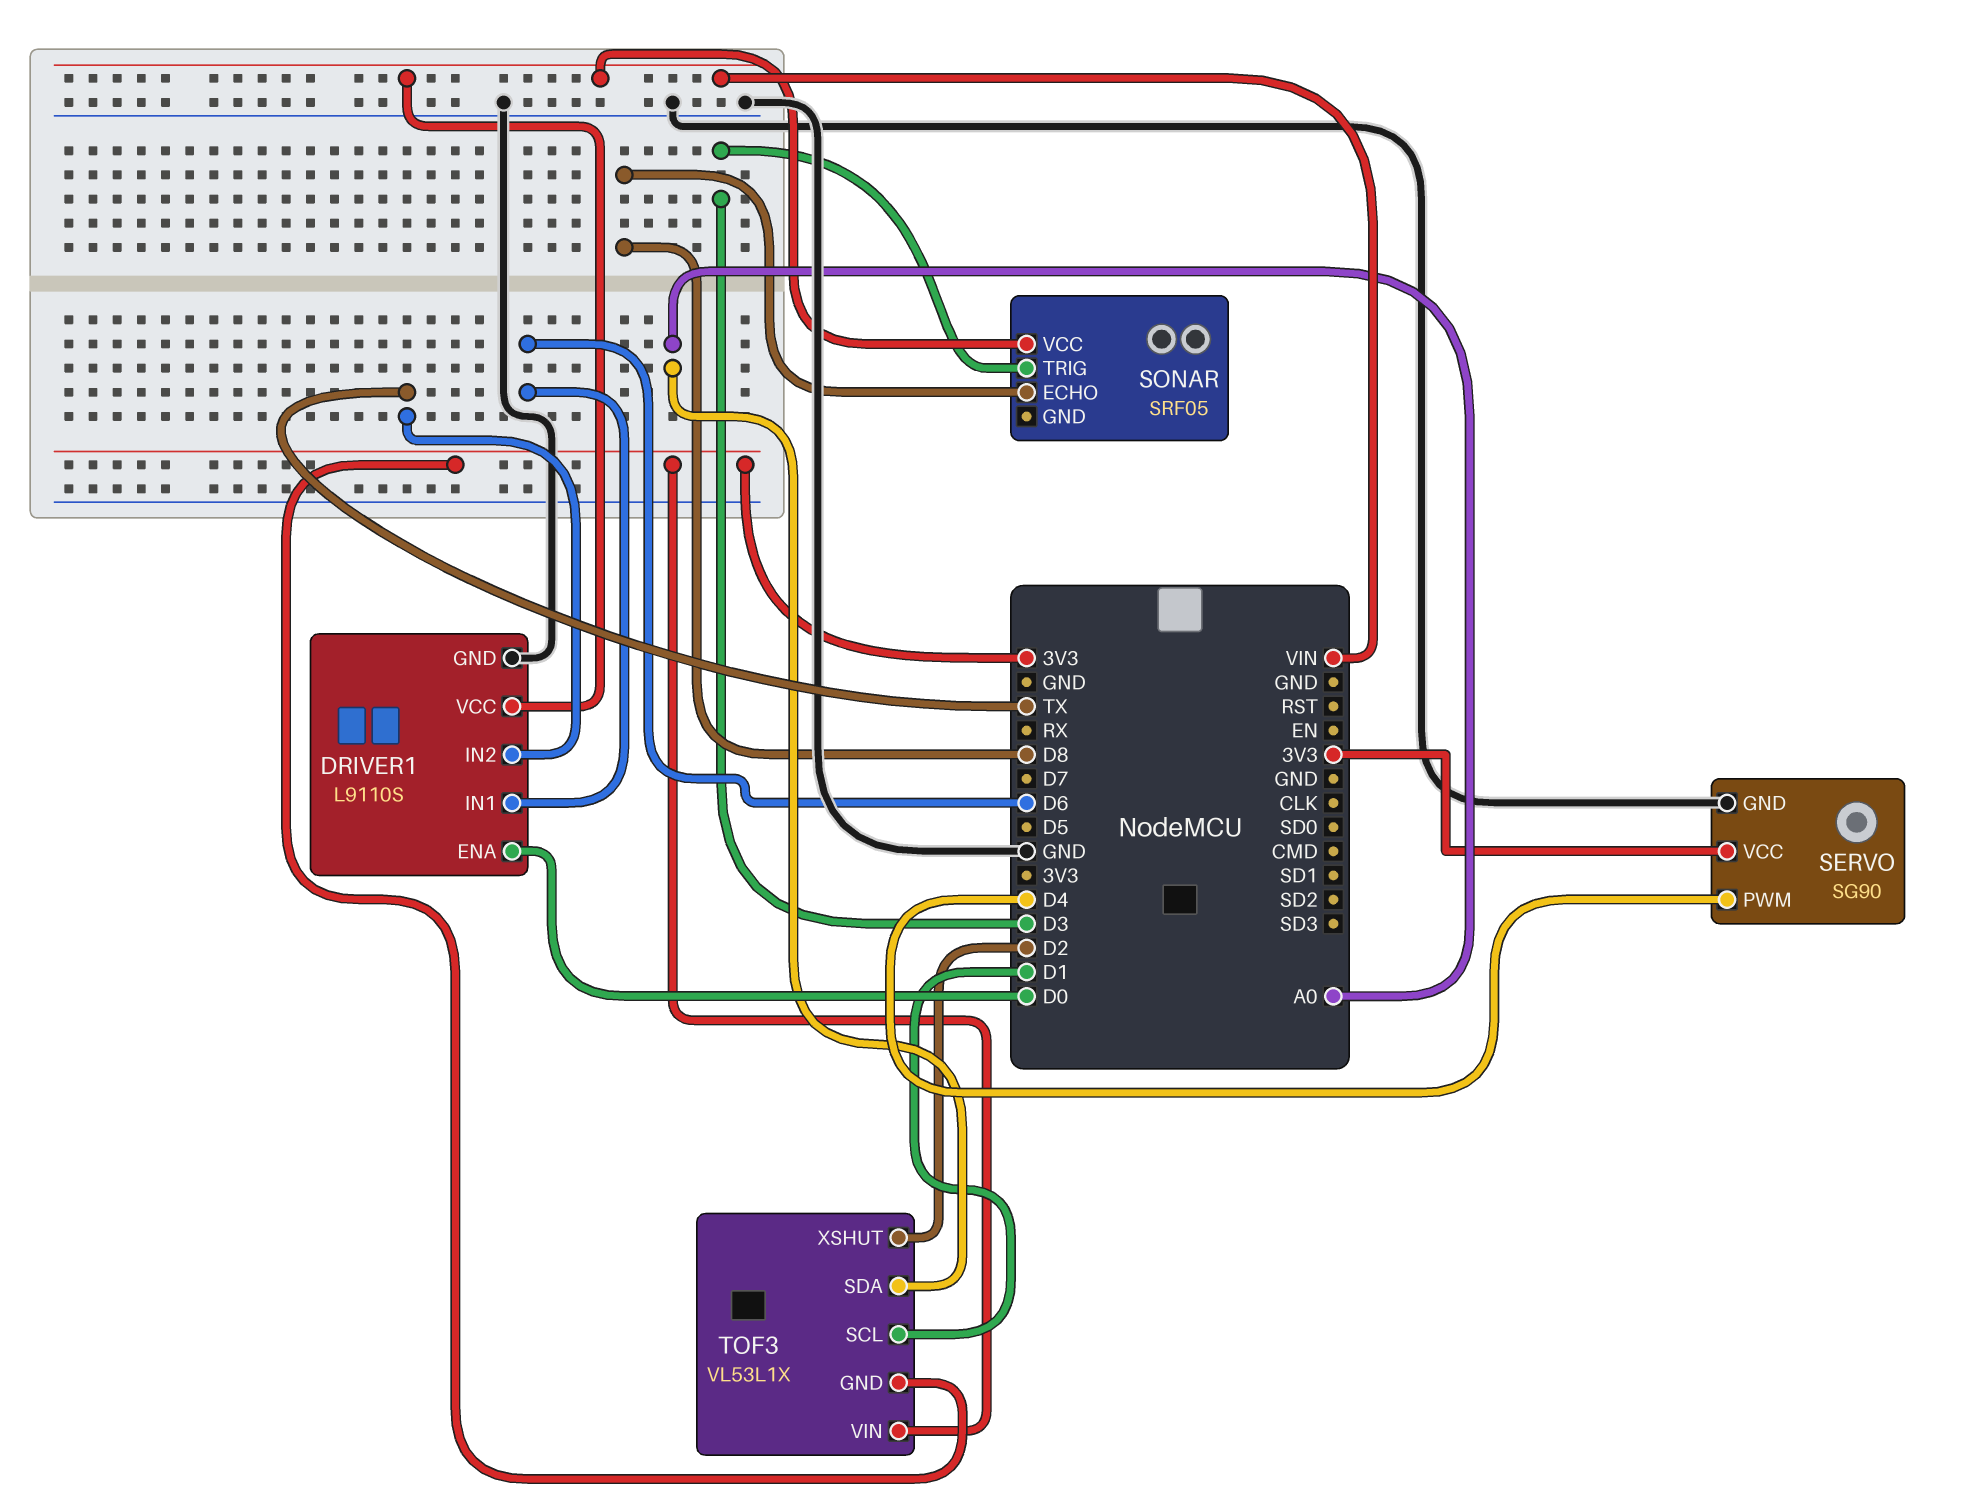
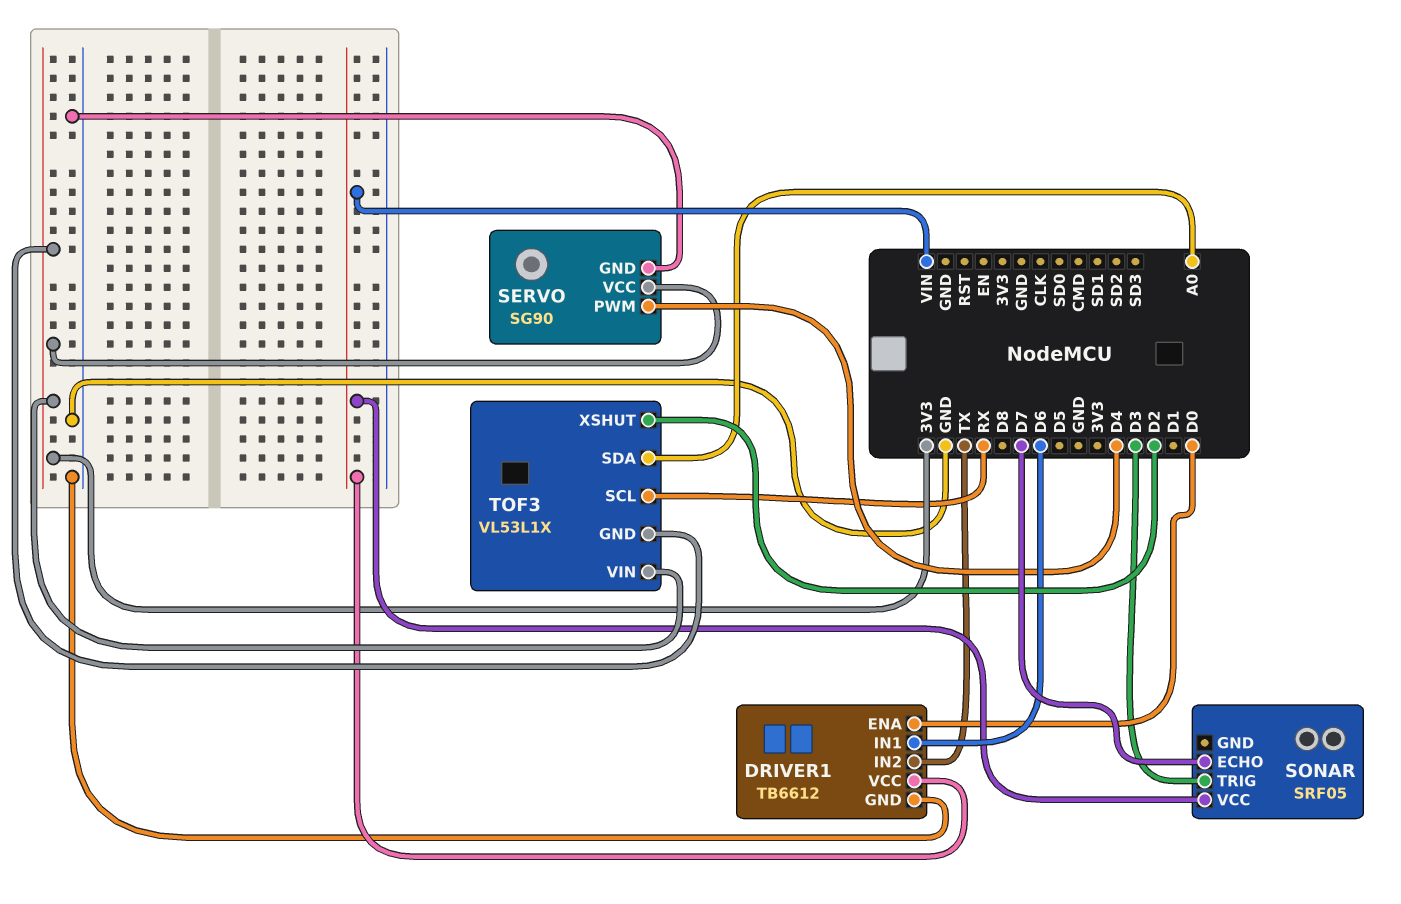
DRIVER1: L9110S -> TB6612
SONAR pin ECHO: D8 -> D7
TOF3 pin SCL: D1 -> RX

